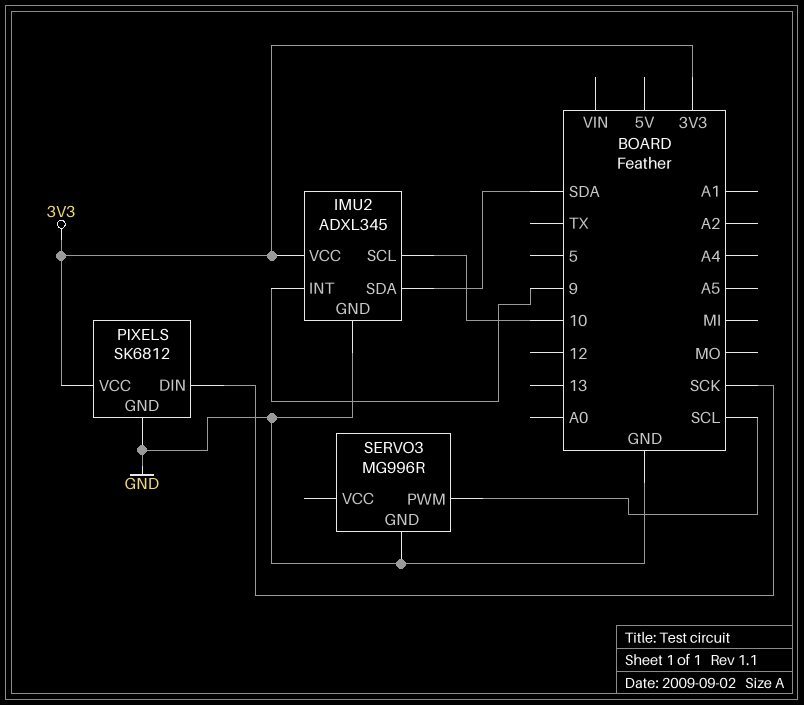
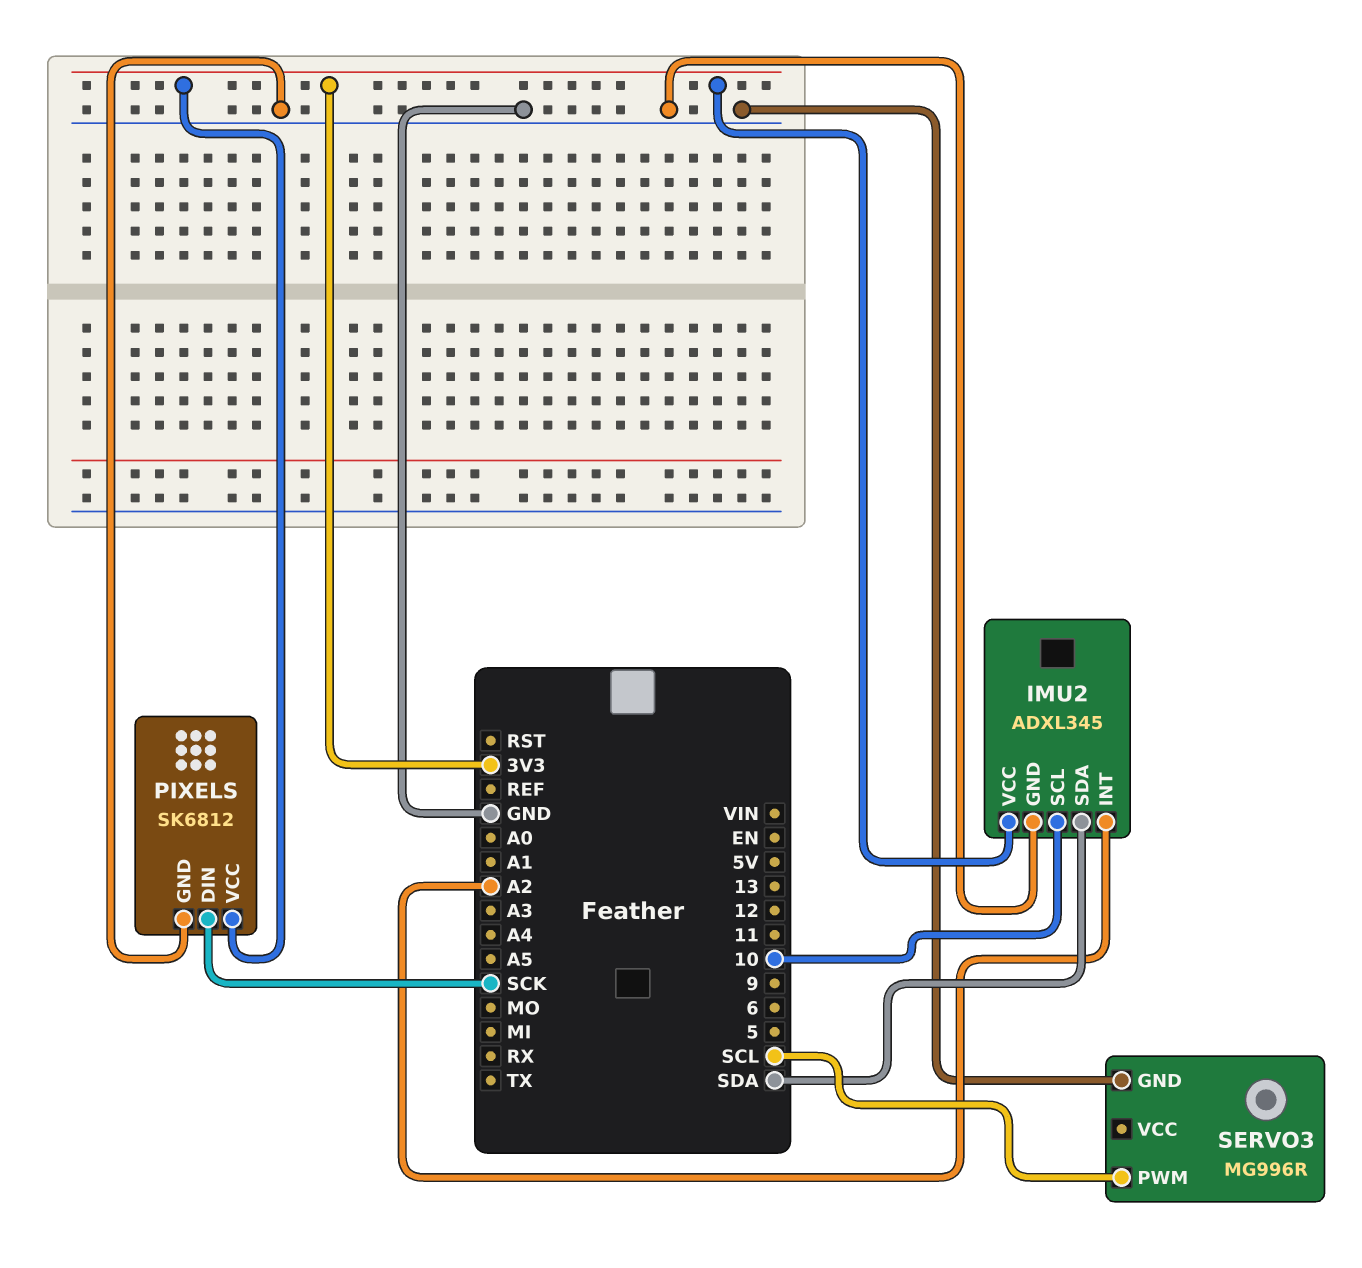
IMU2 pin INT: 9 -> A2

